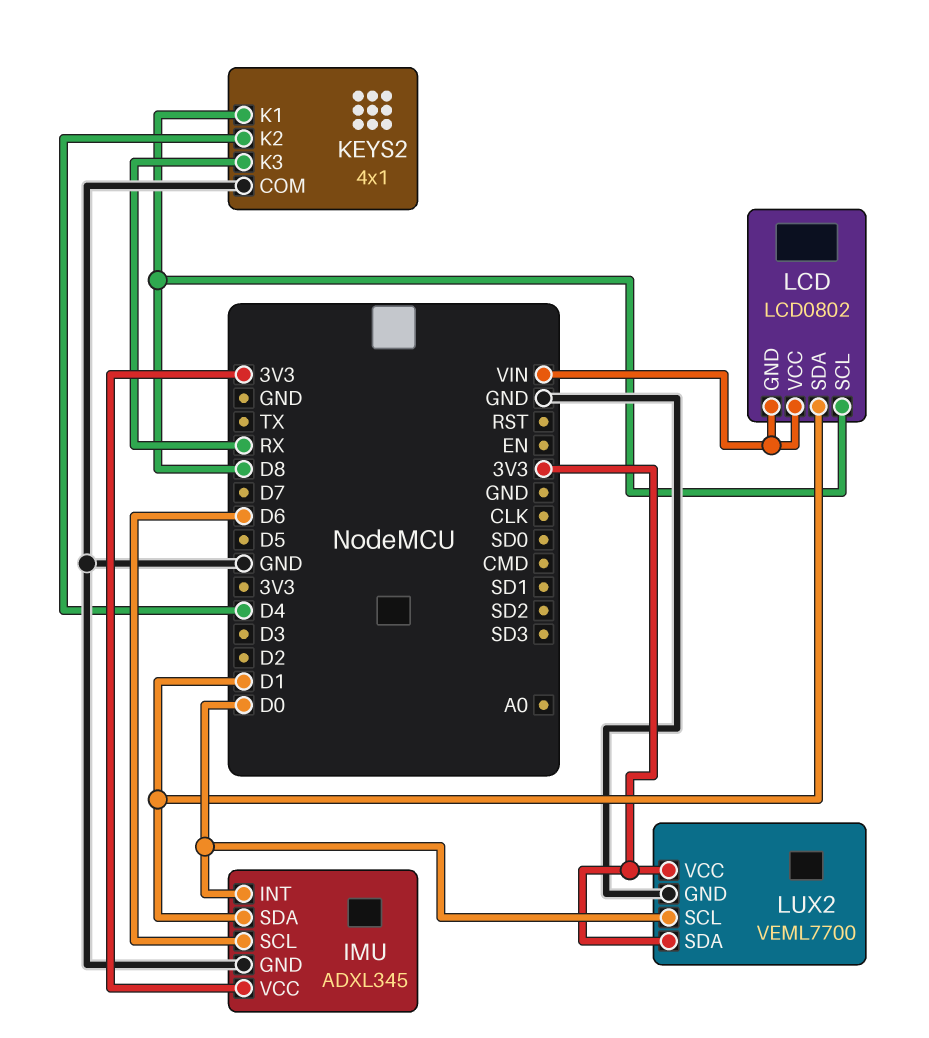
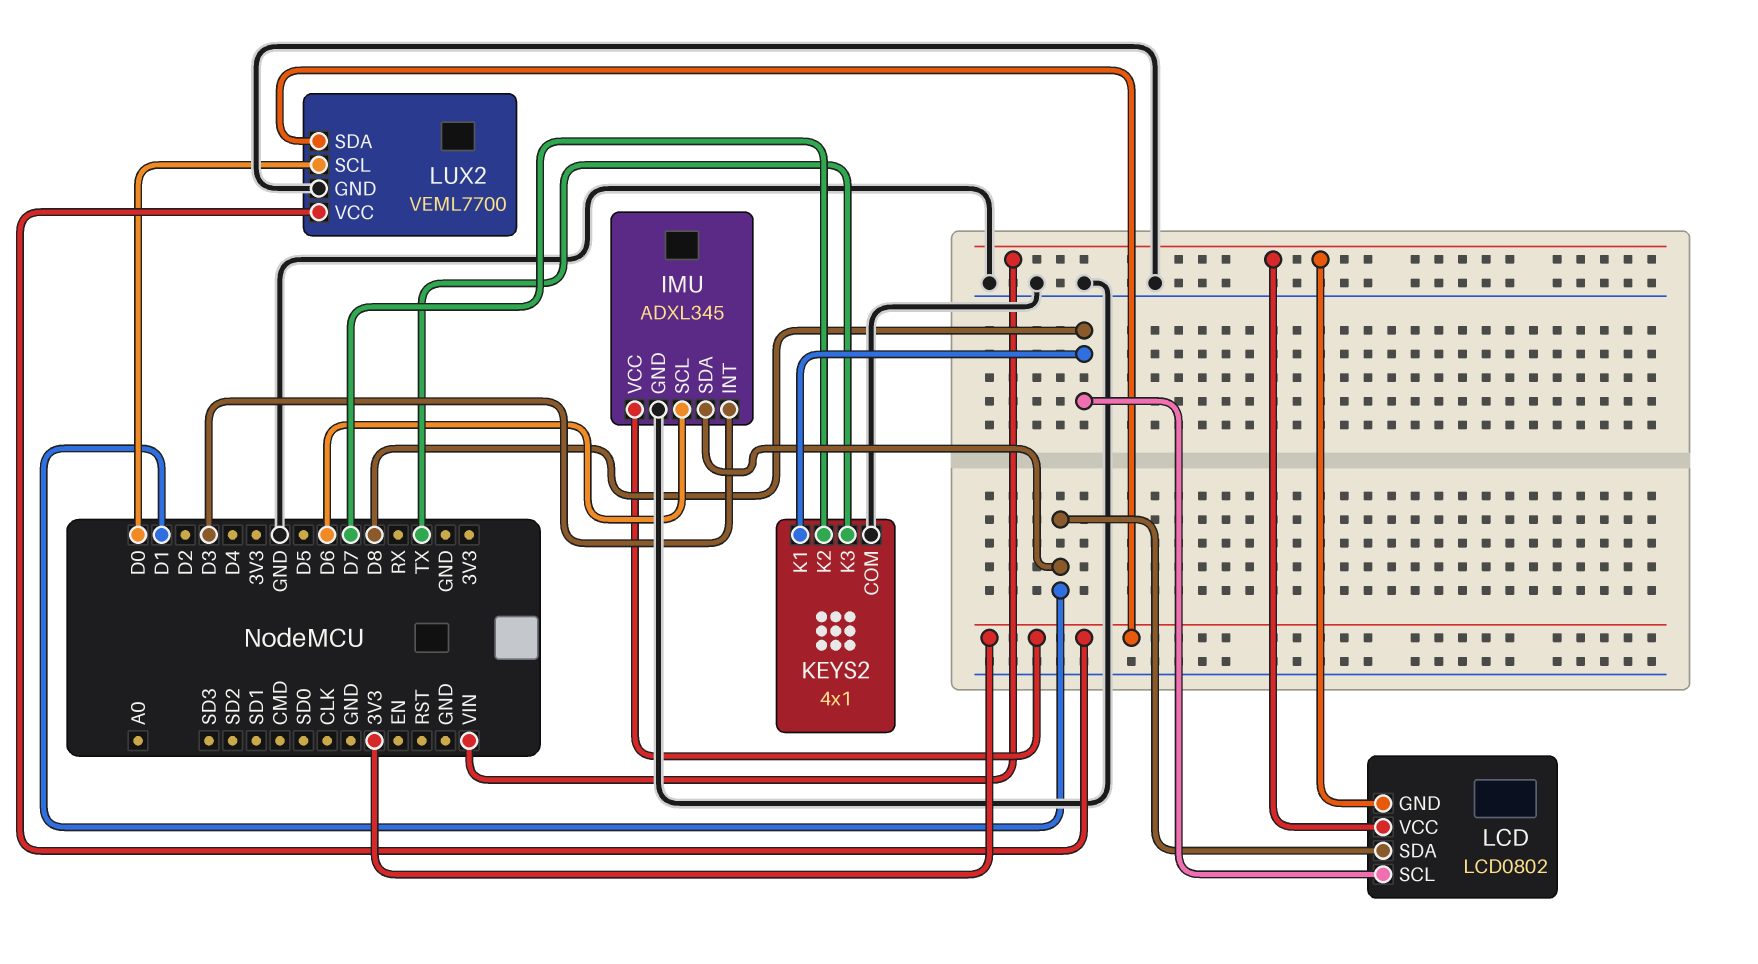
IMU pin INT: D0 -> D3
KEYS2 pin K2: D4 -> D7
KEYS2 pin K3: RX -> TX

